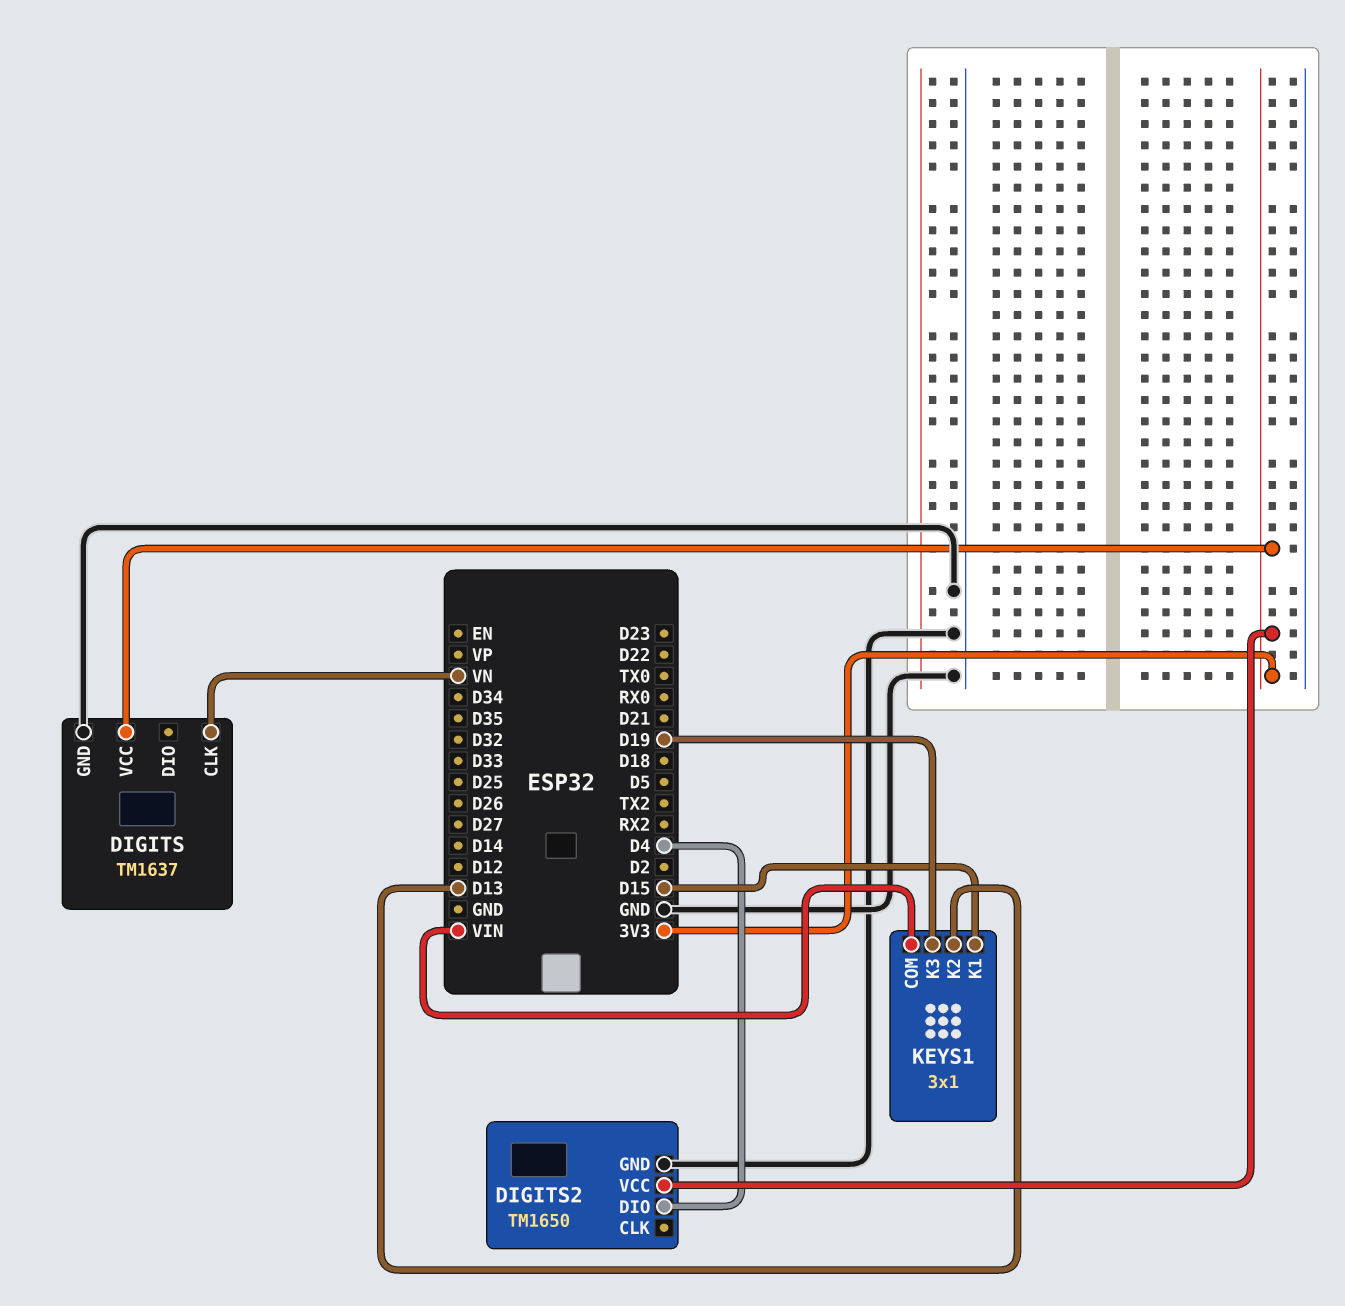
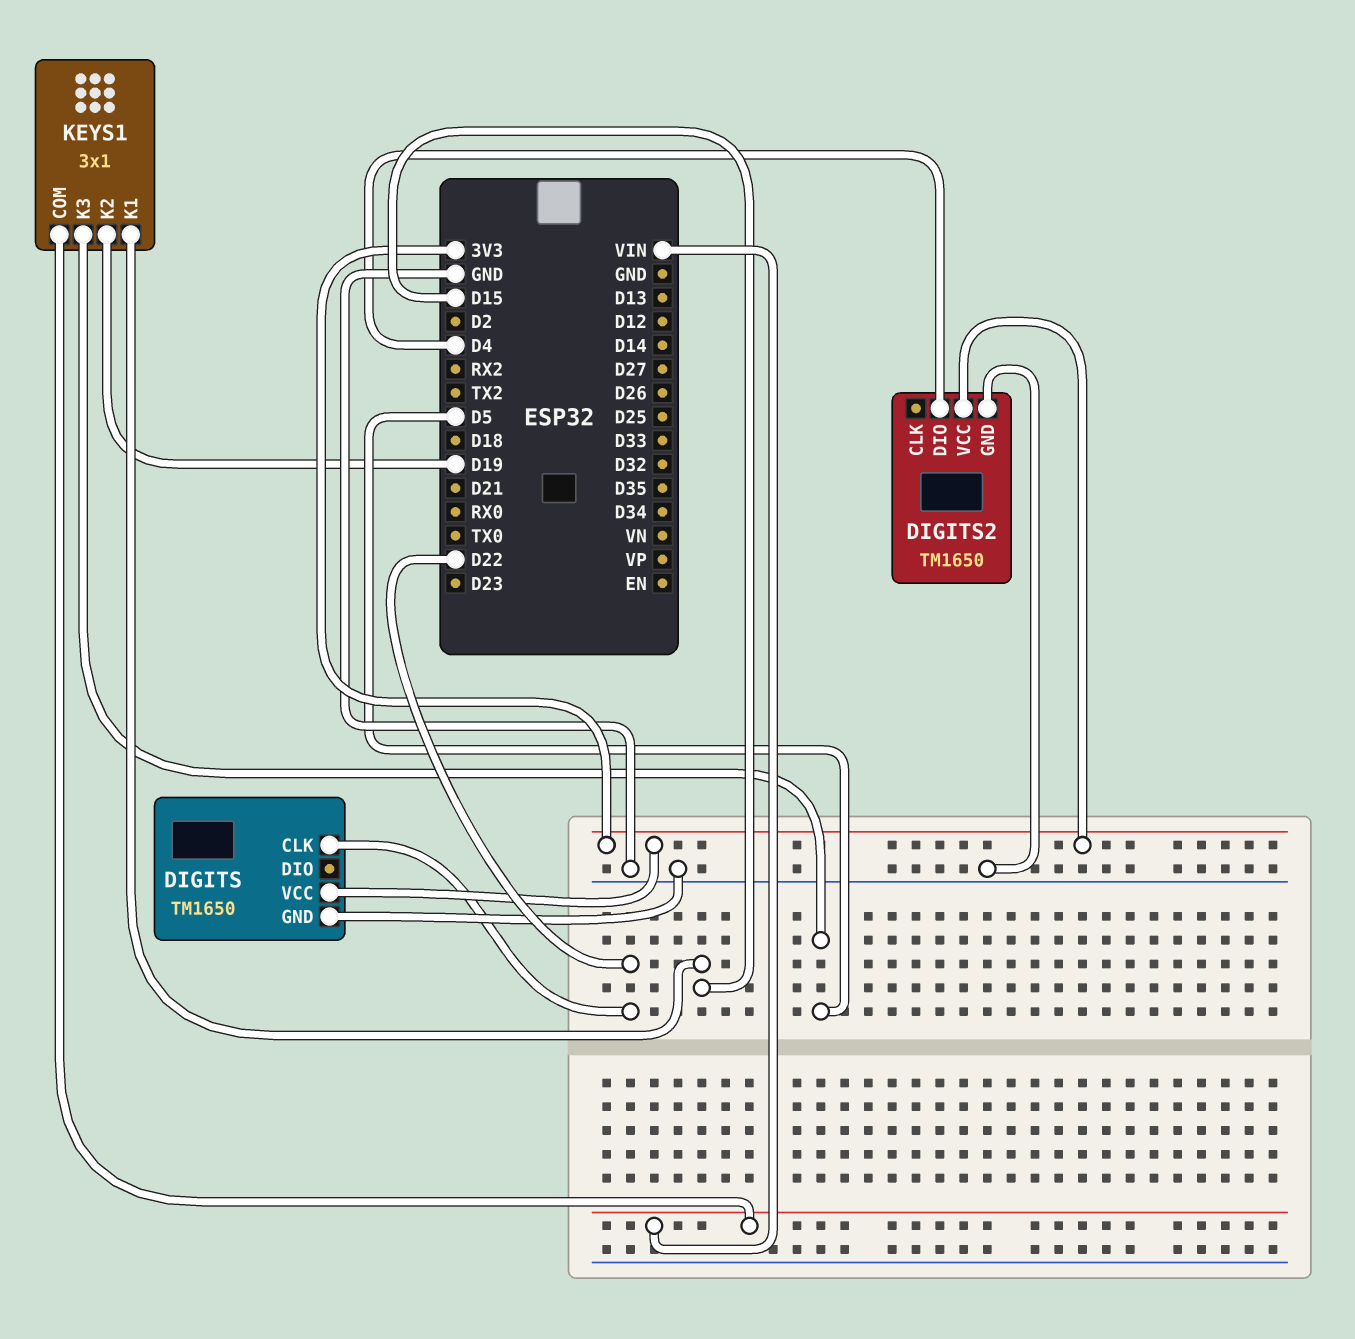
DIGITS: TM1637 -> TM1650
DIGITS pin CLK: VN -> D22
KEYS1 pin K2: D13 -> D19
KEYS1 pin K3: D19 -> D5

